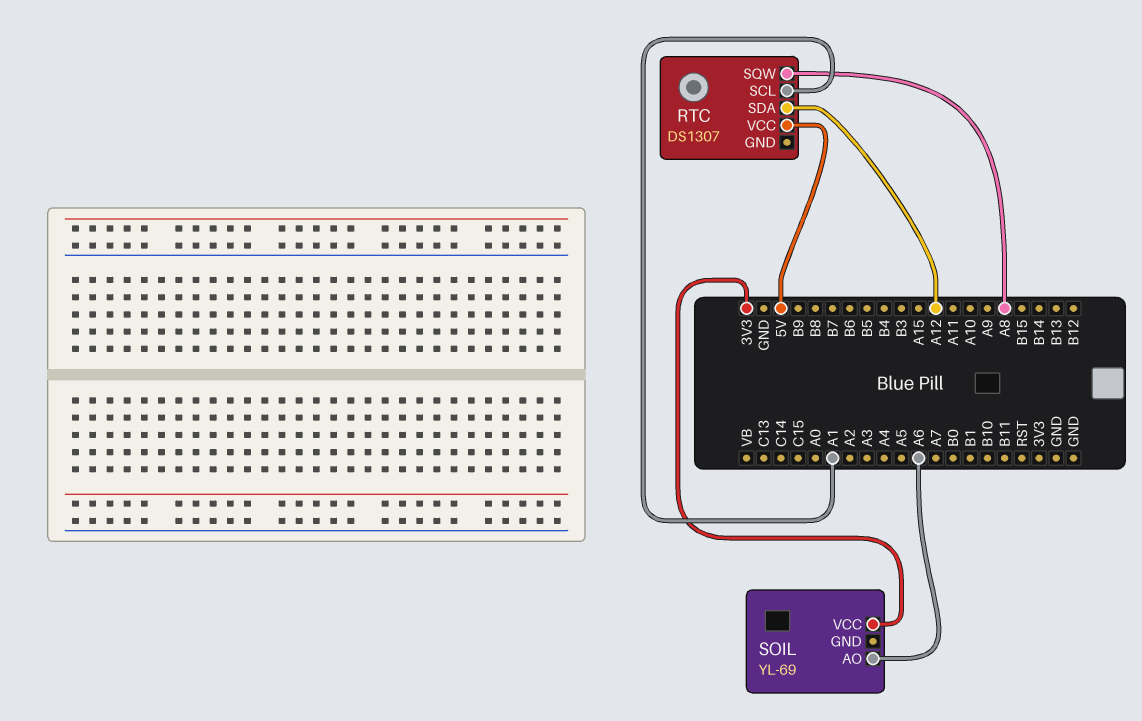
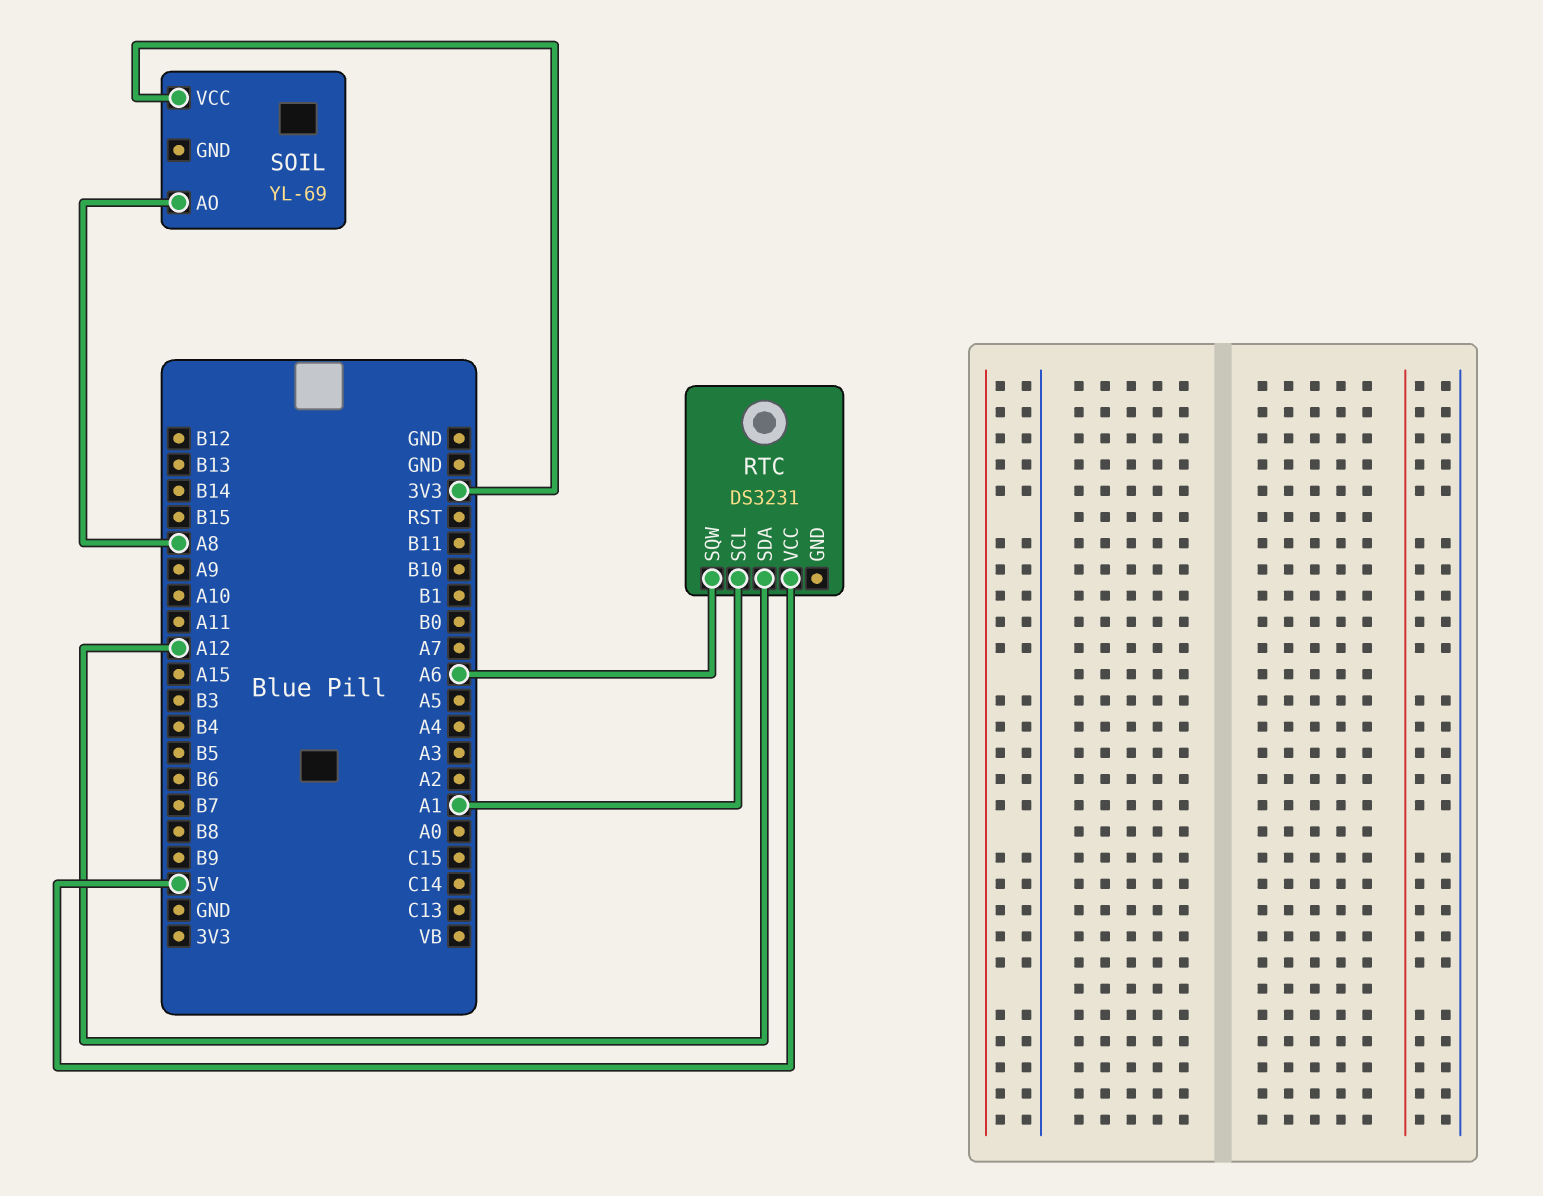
RTC: DS1307 -> DS3231
RTC pin SQW: A8 -> A6
SOIL pin AO: A6 -> A8

